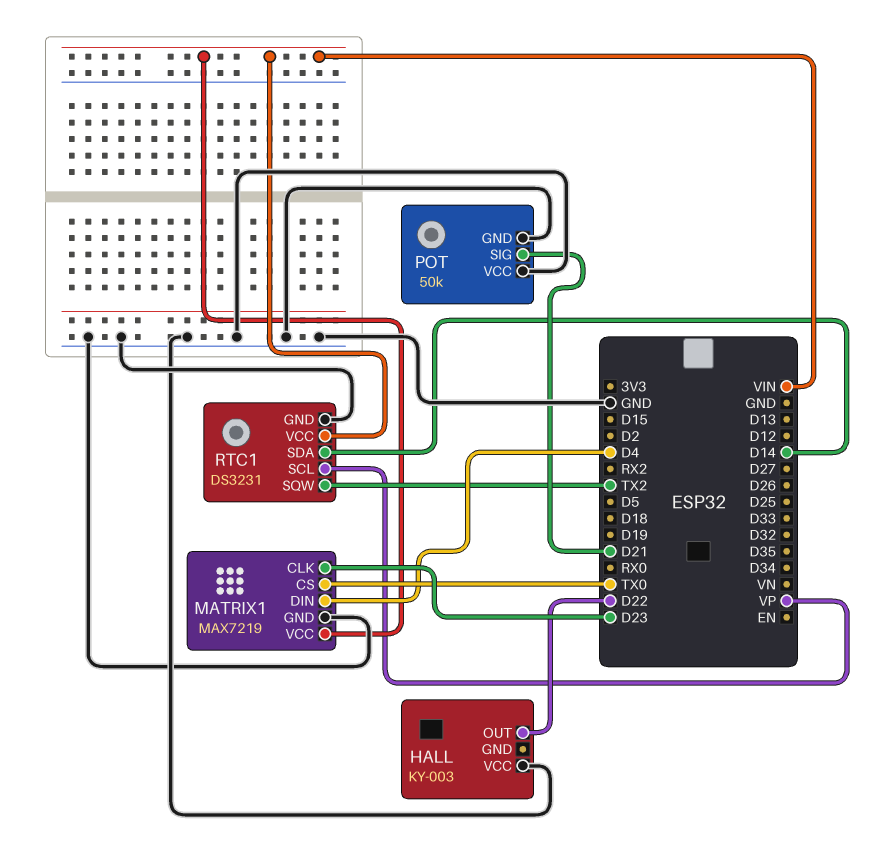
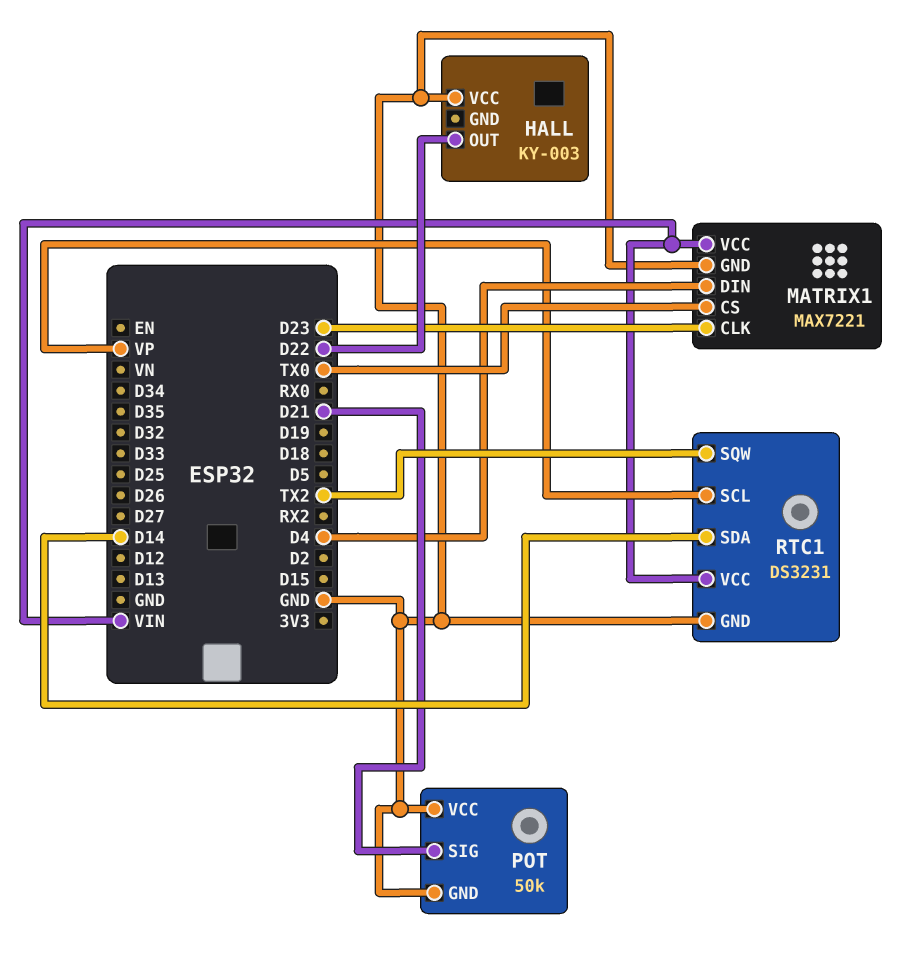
MATRIX1: MAX7219 -> MAX7221

